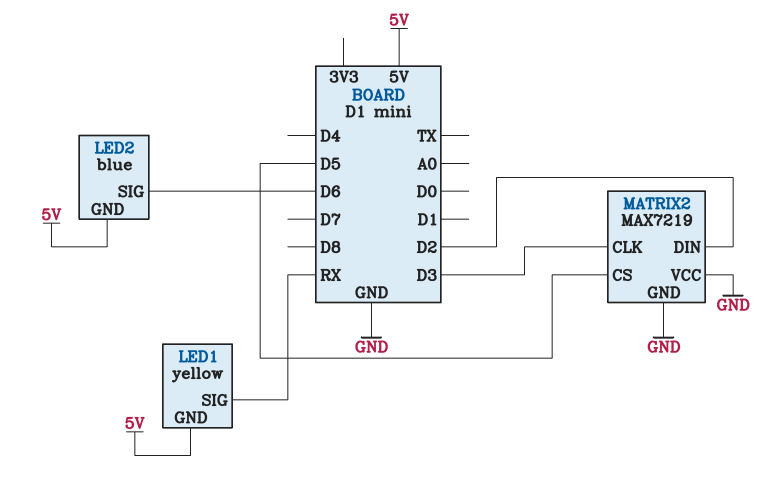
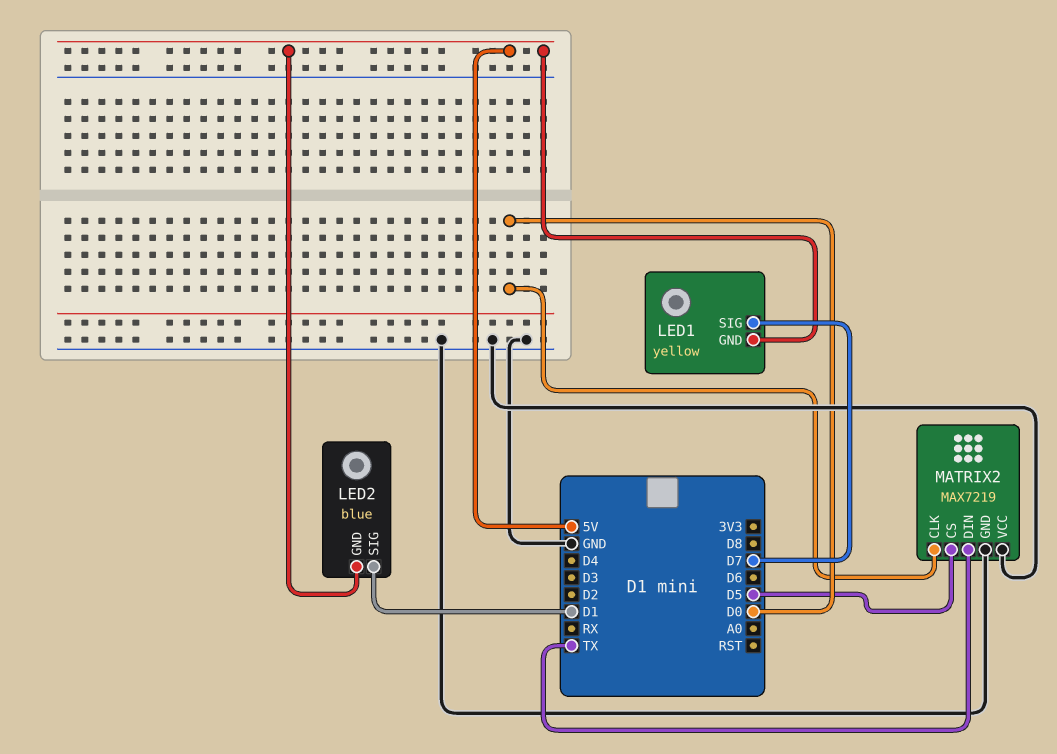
LED1 pin SIG: RX -> D7
LED2 pin SIG: D6 -> D1
MATRIX2 pin CLK: D3 -> D0
MATRIX2 pin DIN: D2 -> TX

